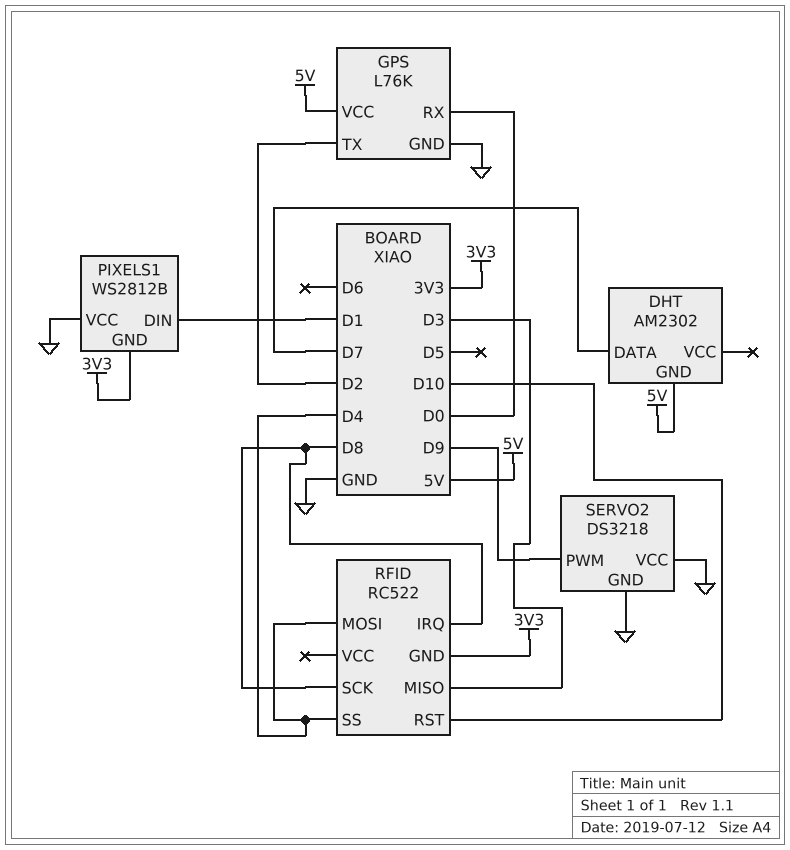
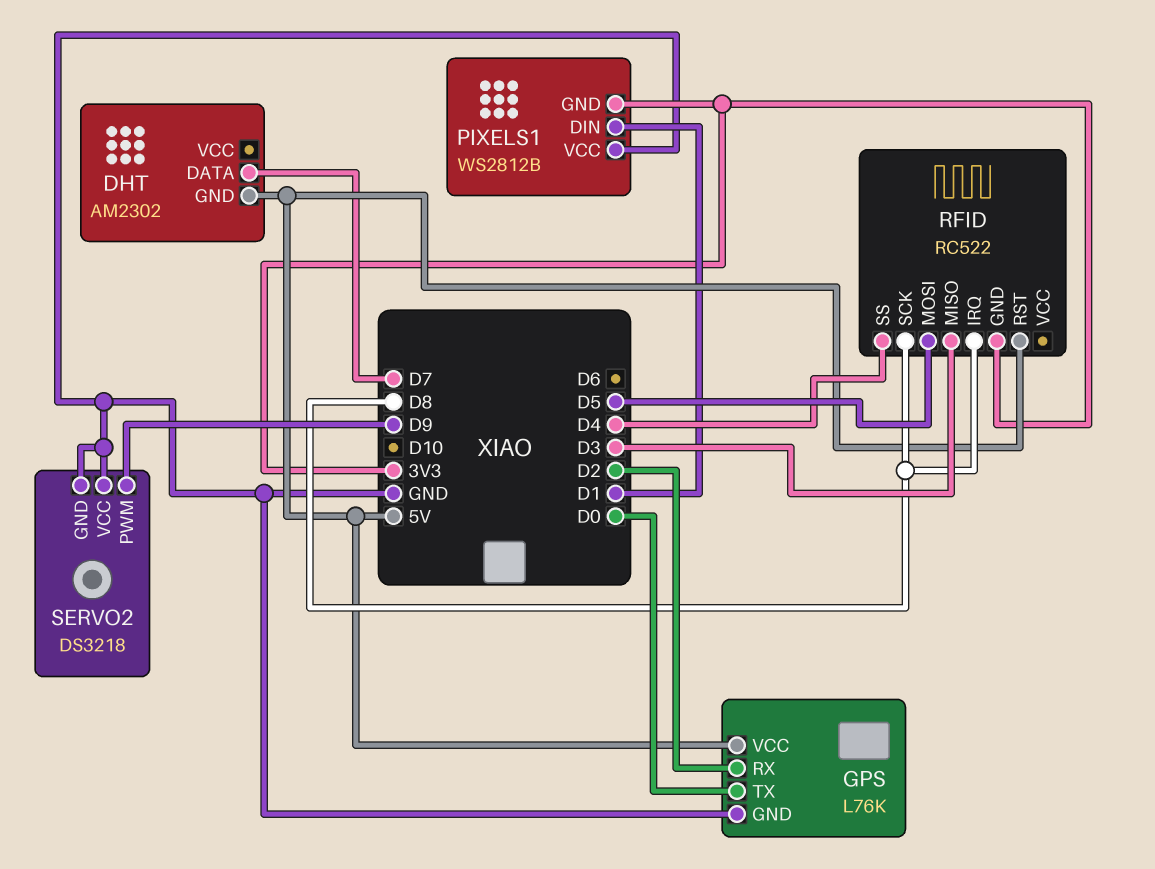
GPS pin RX: D0 -> D2
GPS pin TX: D2 -> D0
RFID pin MOSI: D4 -> D5
RFID pin RST: D10 -> 5V

